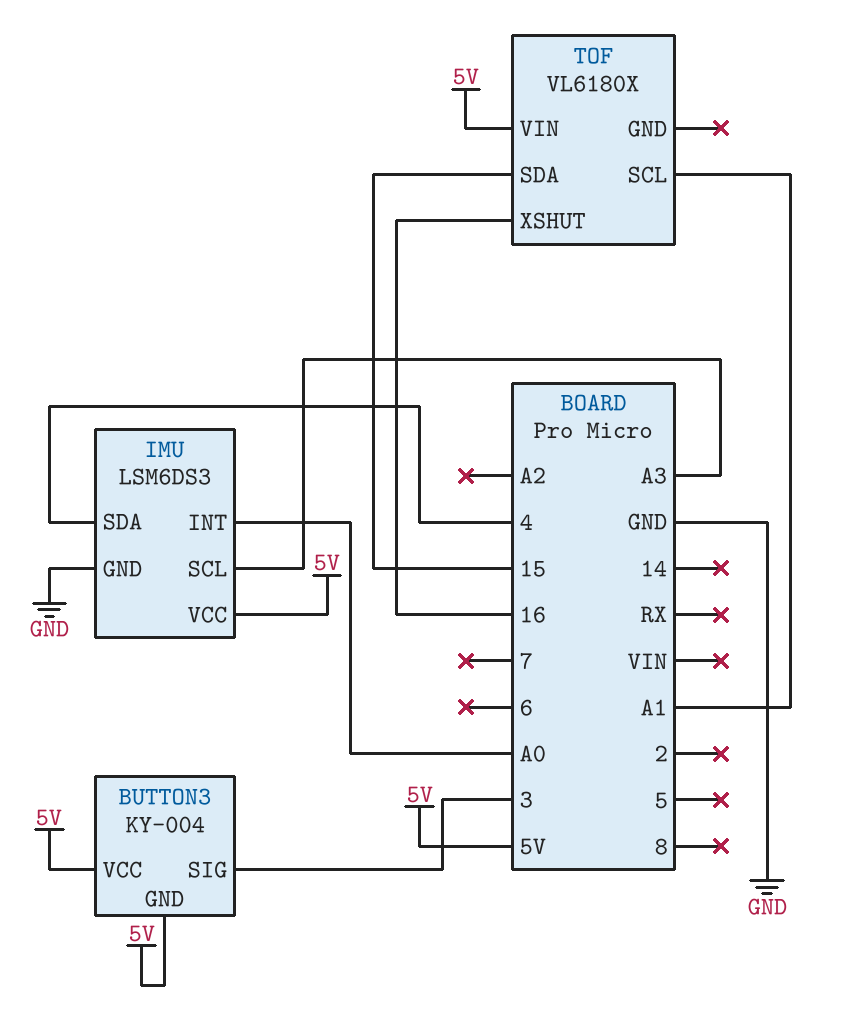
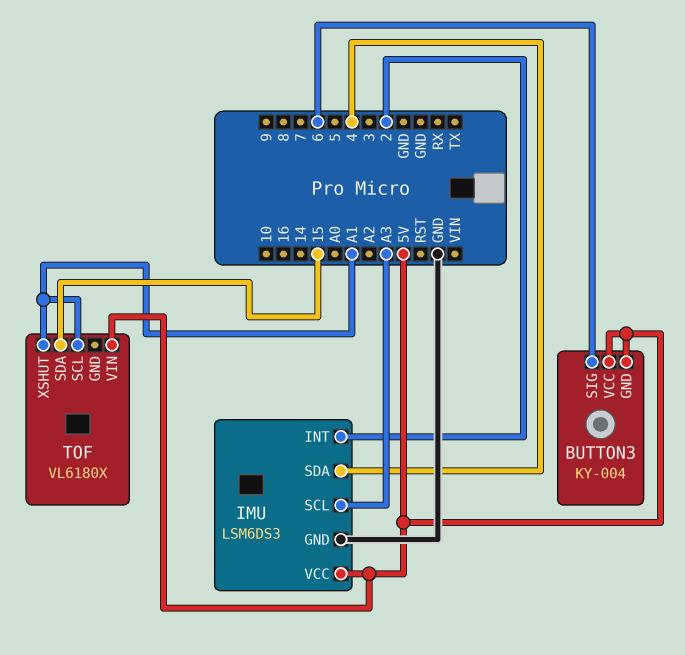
BUTTON3 pin SIG: 3 -> 6
IMU pin INT: A0 -> 2
TOF pin XSHUT: 16 -> A1

